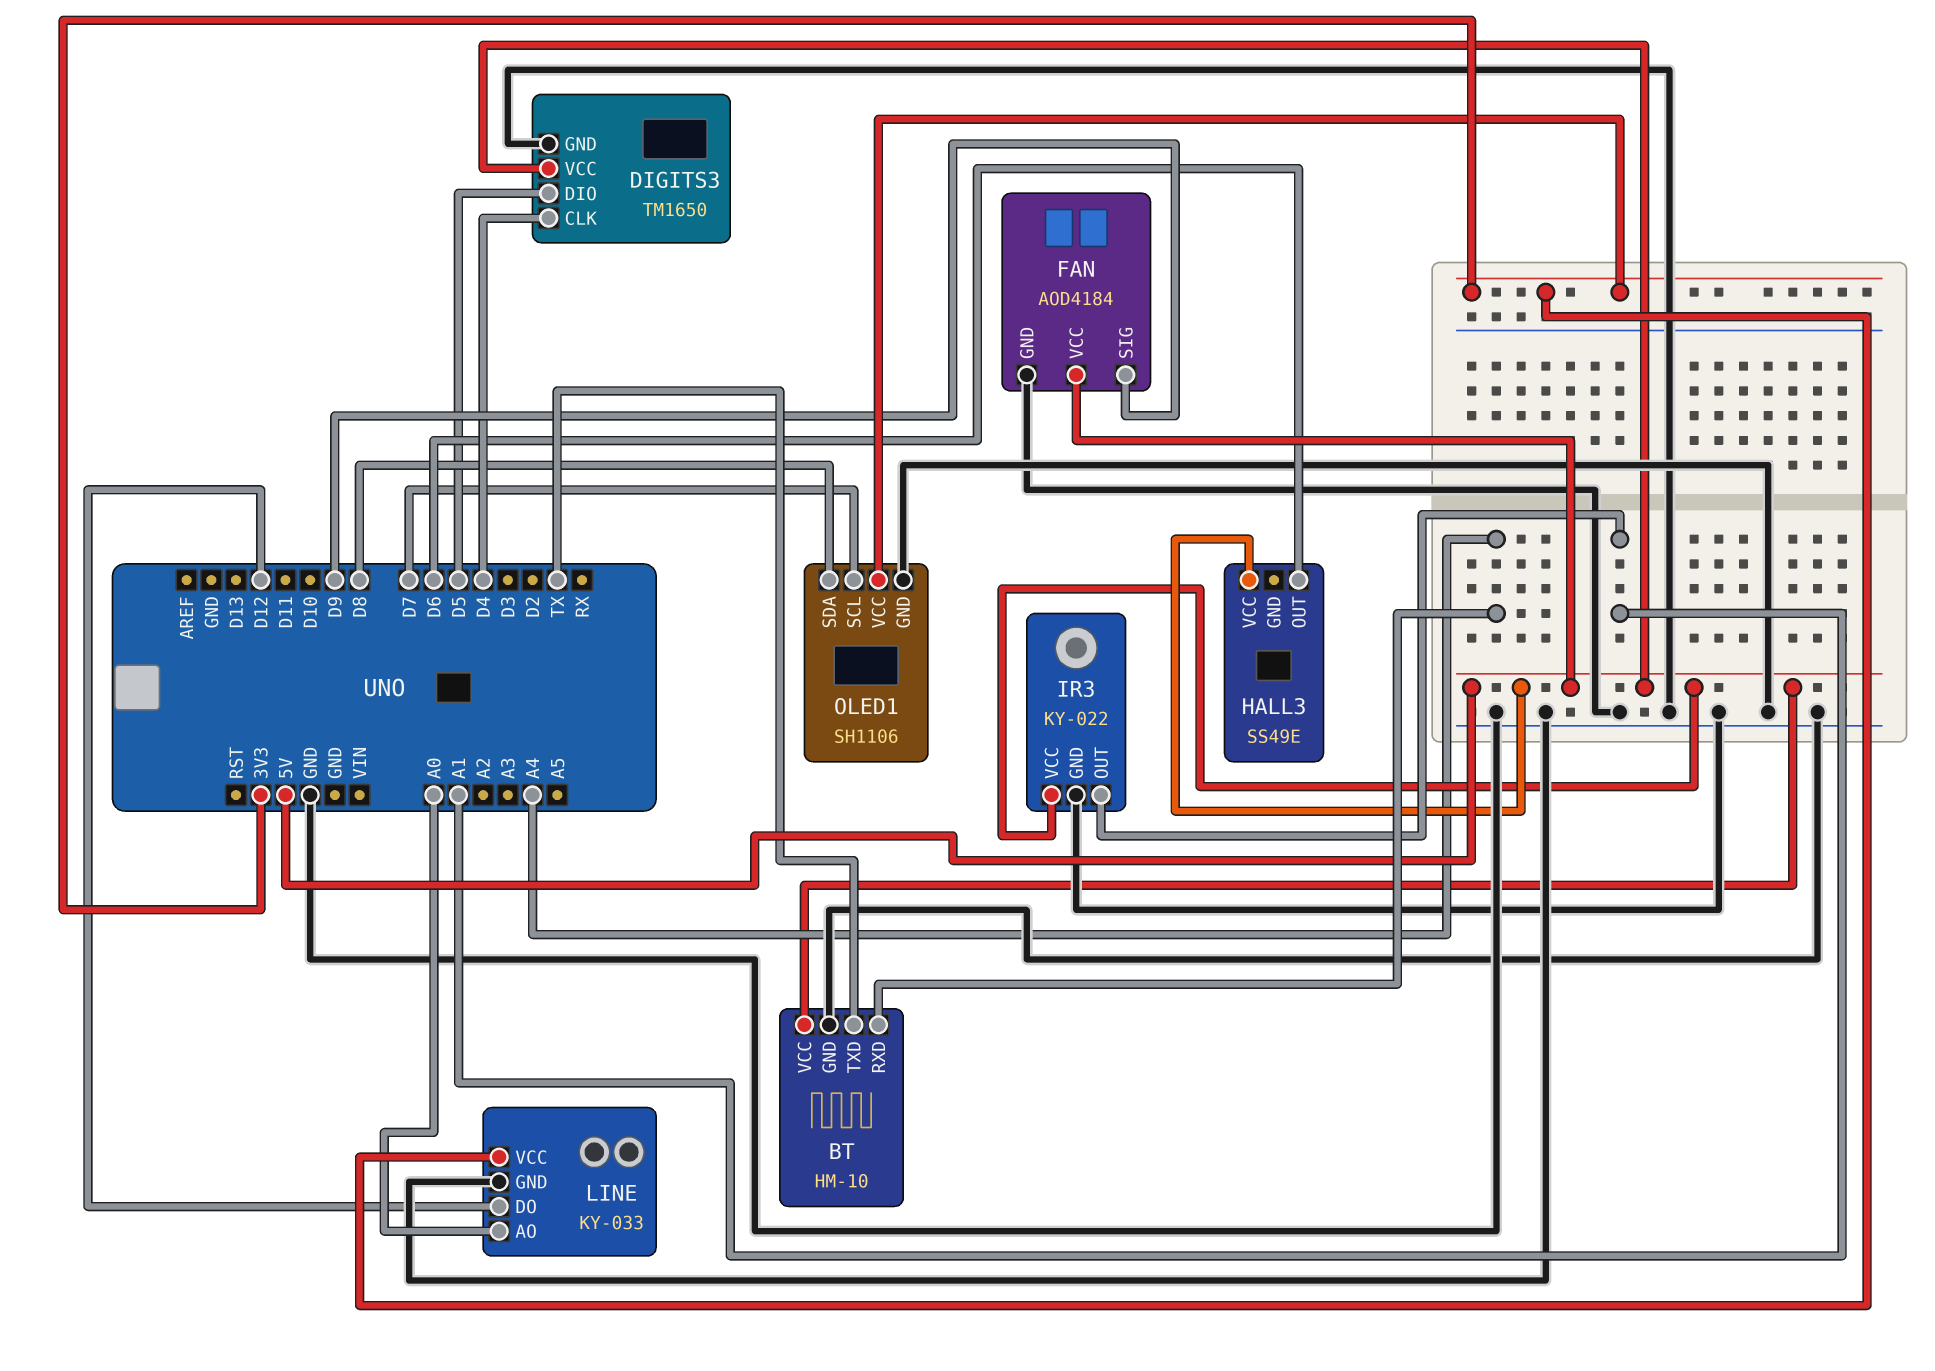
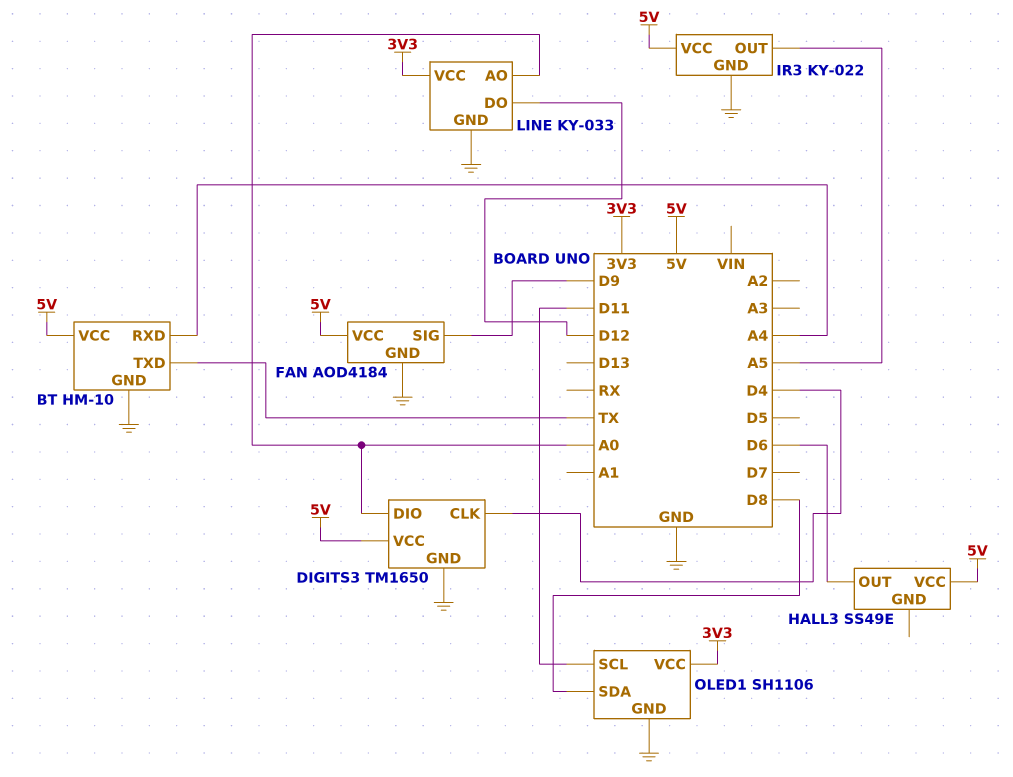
DIGITS3 pin DIO: D5 -> A0
IR3 pin OUT: A1 -> A5
OLED1 pin SCL: D7 -> D11

